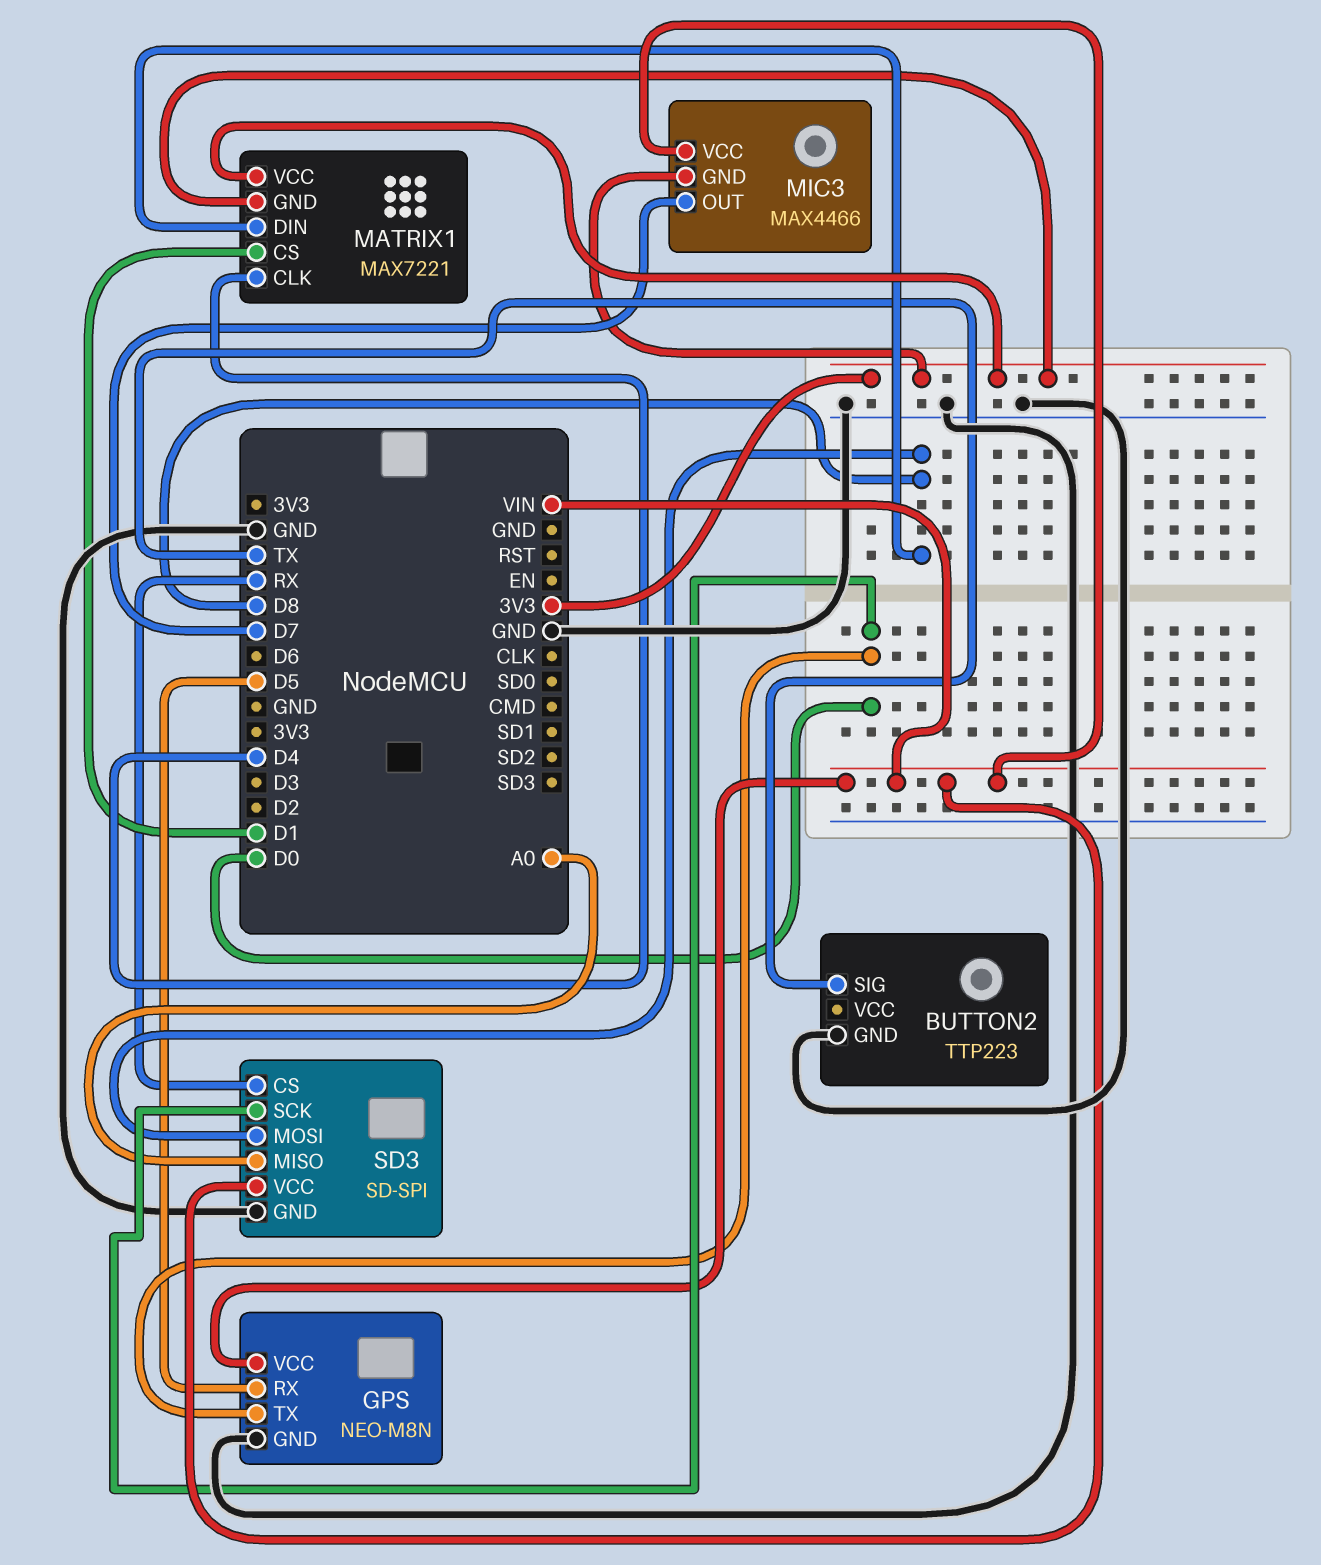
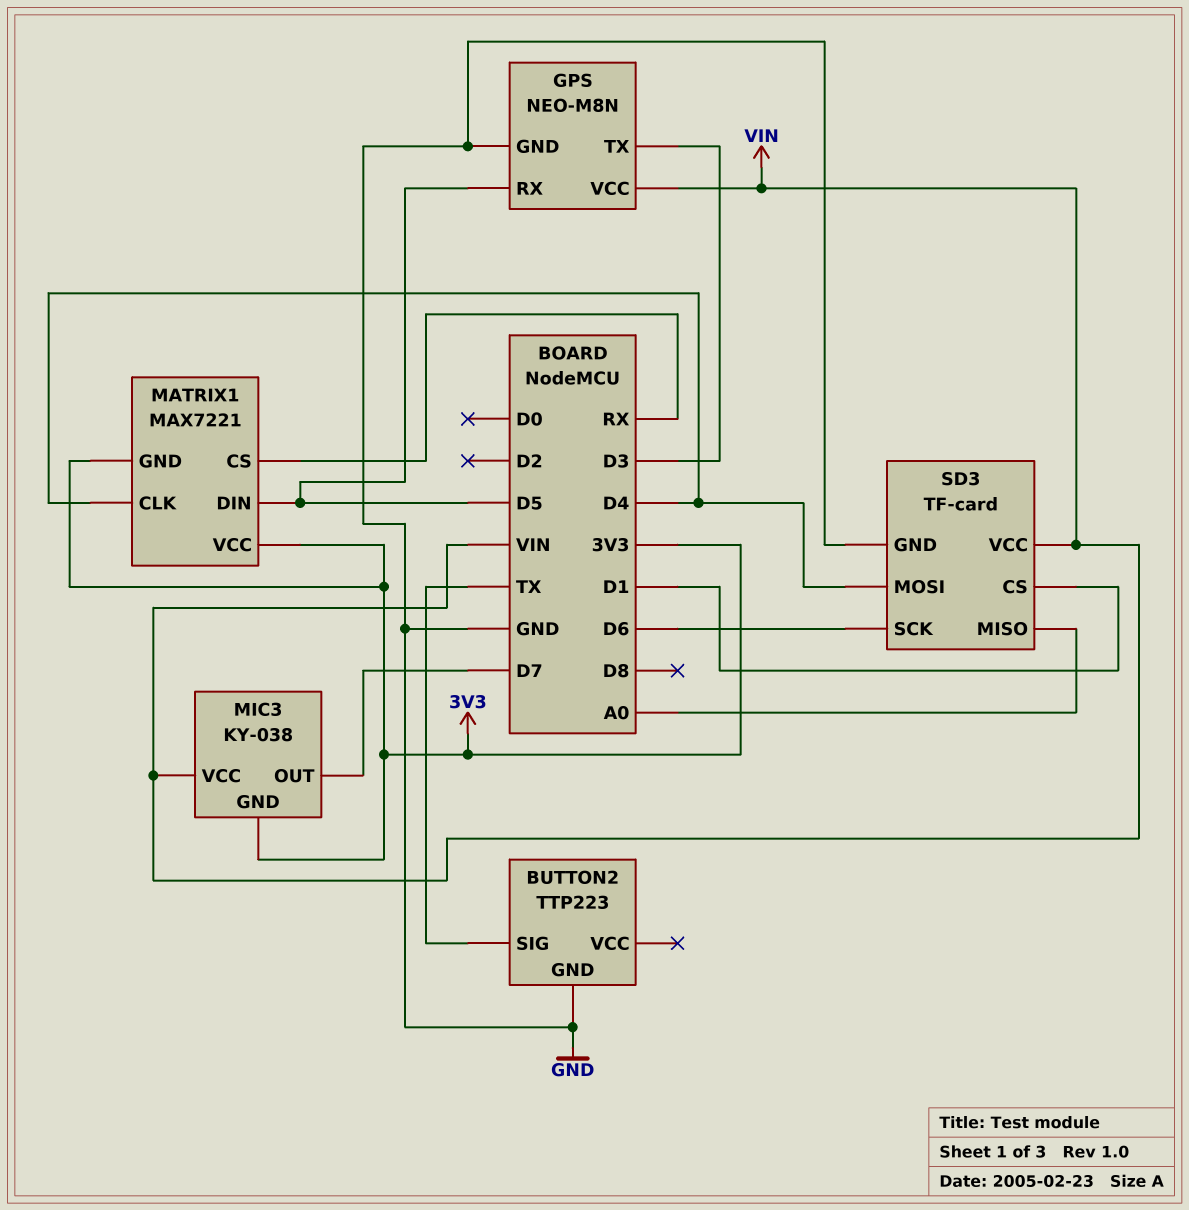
GPS pin TX: D0 -> D3
MATRIX1 pin CS: D1 -> RX
MATRIX1 pin DIN: D8 -> D5
MIC3: MAX4466 -> KY-038
SD3: SD-SPI -> TF-card
SD3 pin CS: RX -> D1
SD3 pin MOSI: D8 -> D4
SD3 pin SCK: D0 -> D6

